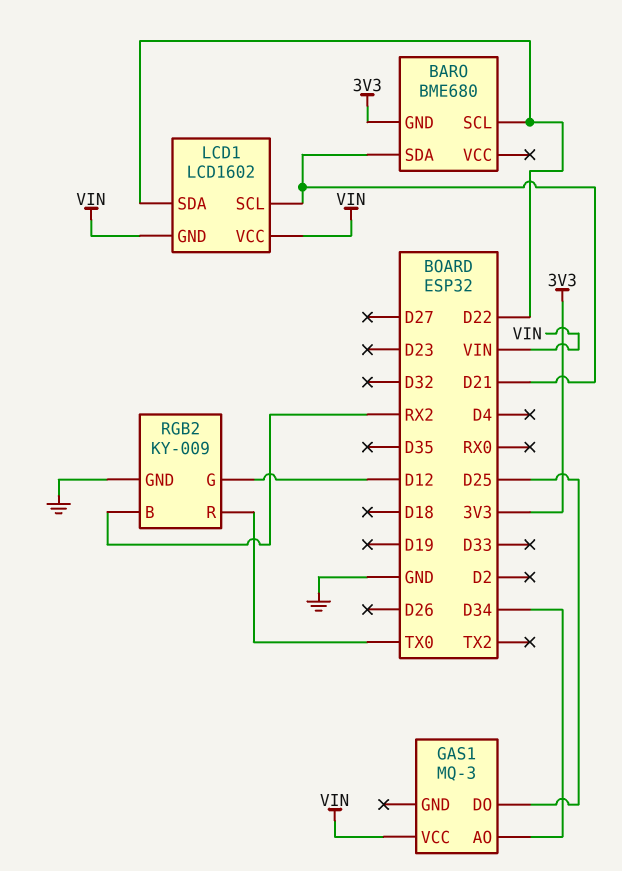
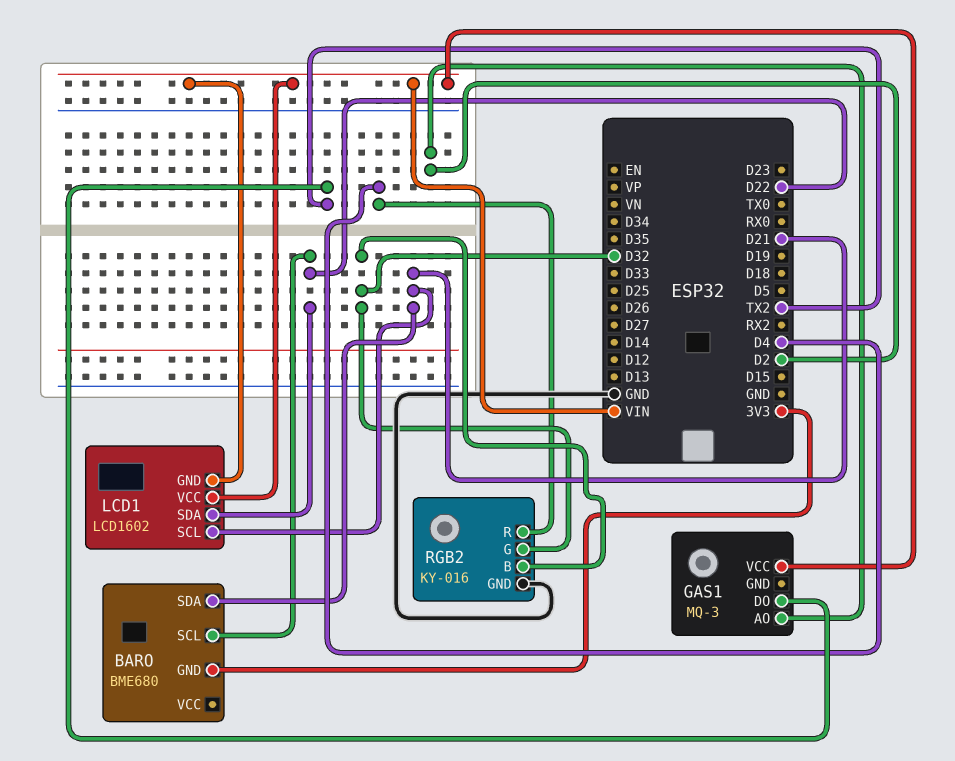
GAS1 pin AO: D34 -> D2
GAS1 pin DO: D25 -> TX2
RGB2: KY-009 -> KY-016
RGB2 pin B: RX2 -> D32
RGB2 pin G: D12 -> D32
RGB2 pin R: TX0 -> D4

